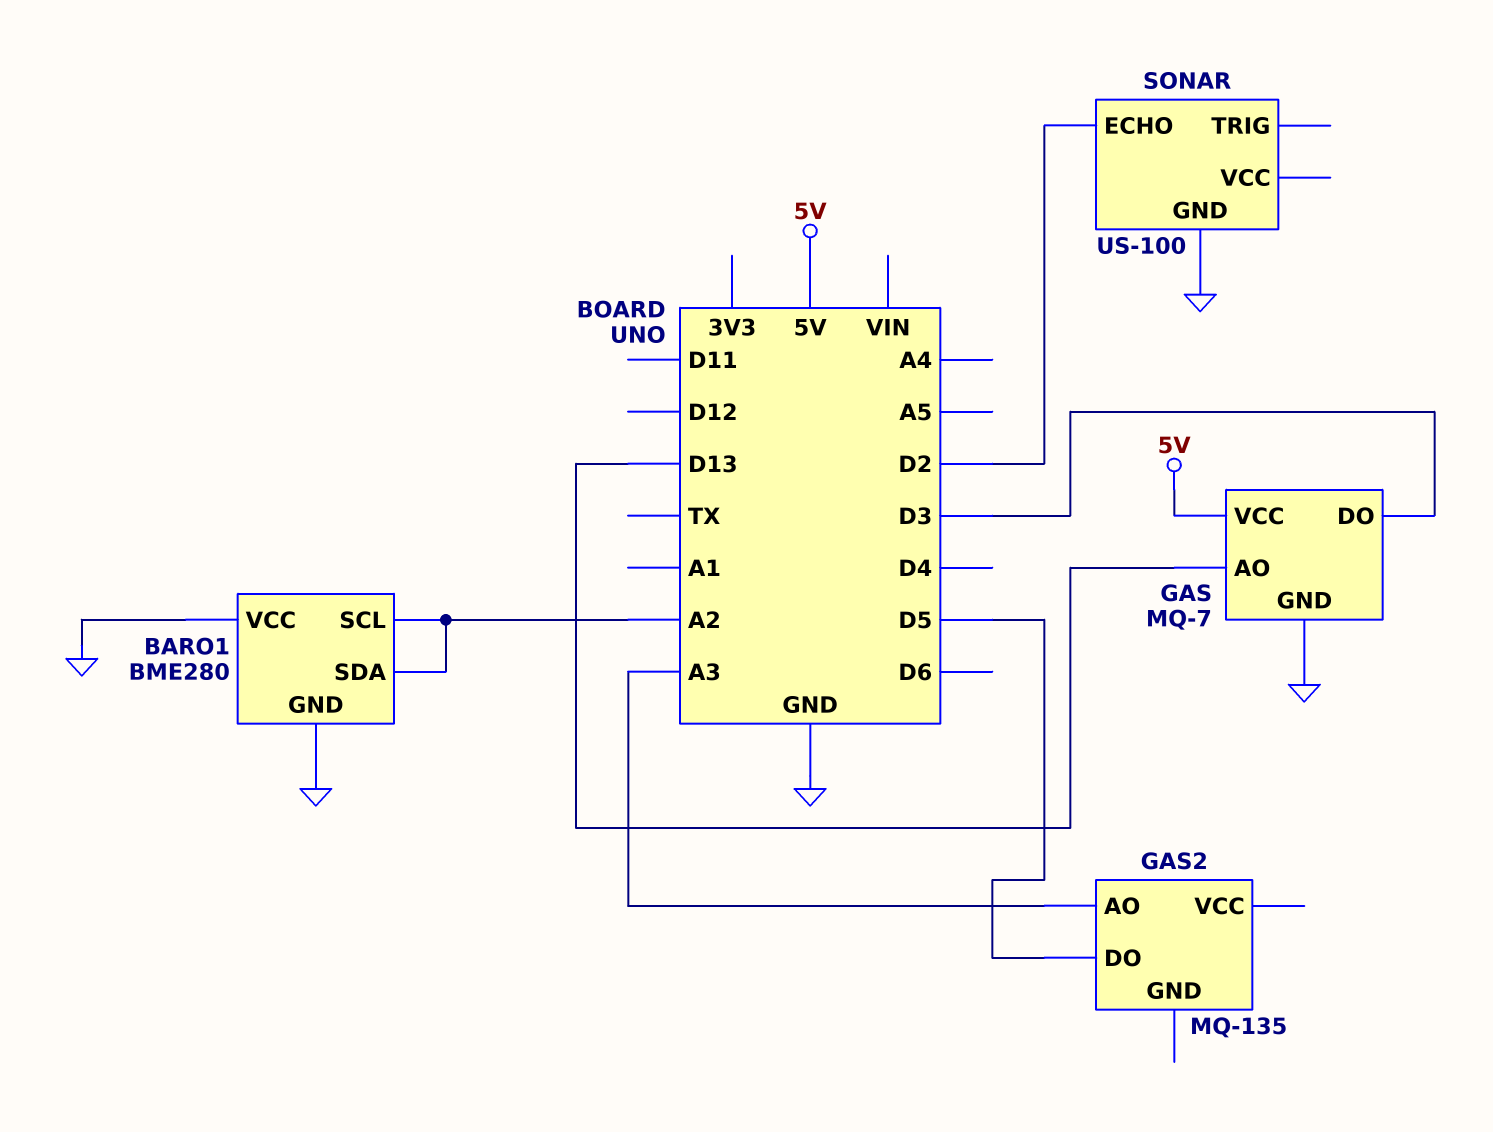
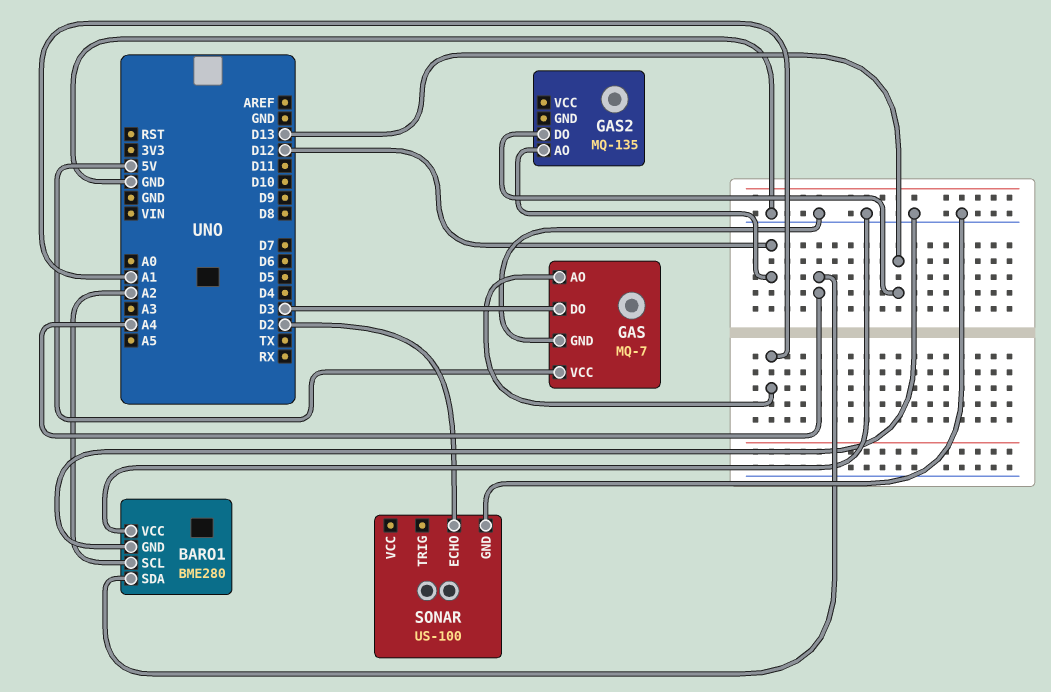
BARO1 pin SDA: A2 -> A4
GAS pin AO: D13 -> A1
GAS2 pin AO: A3 -> D12
GAS2 pin DO: D5 -> D13

